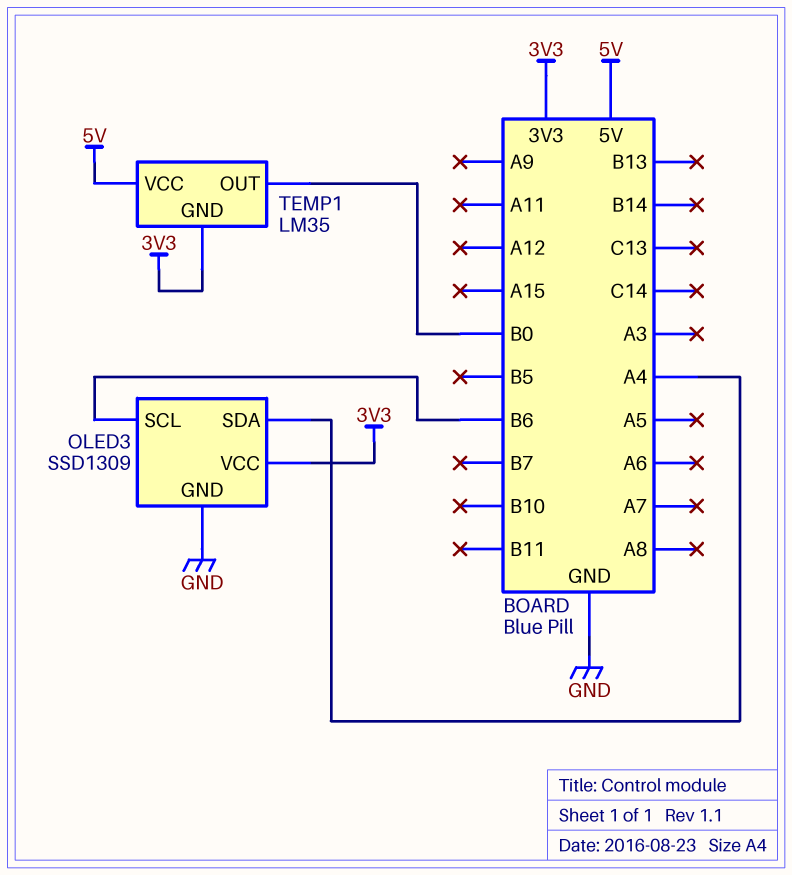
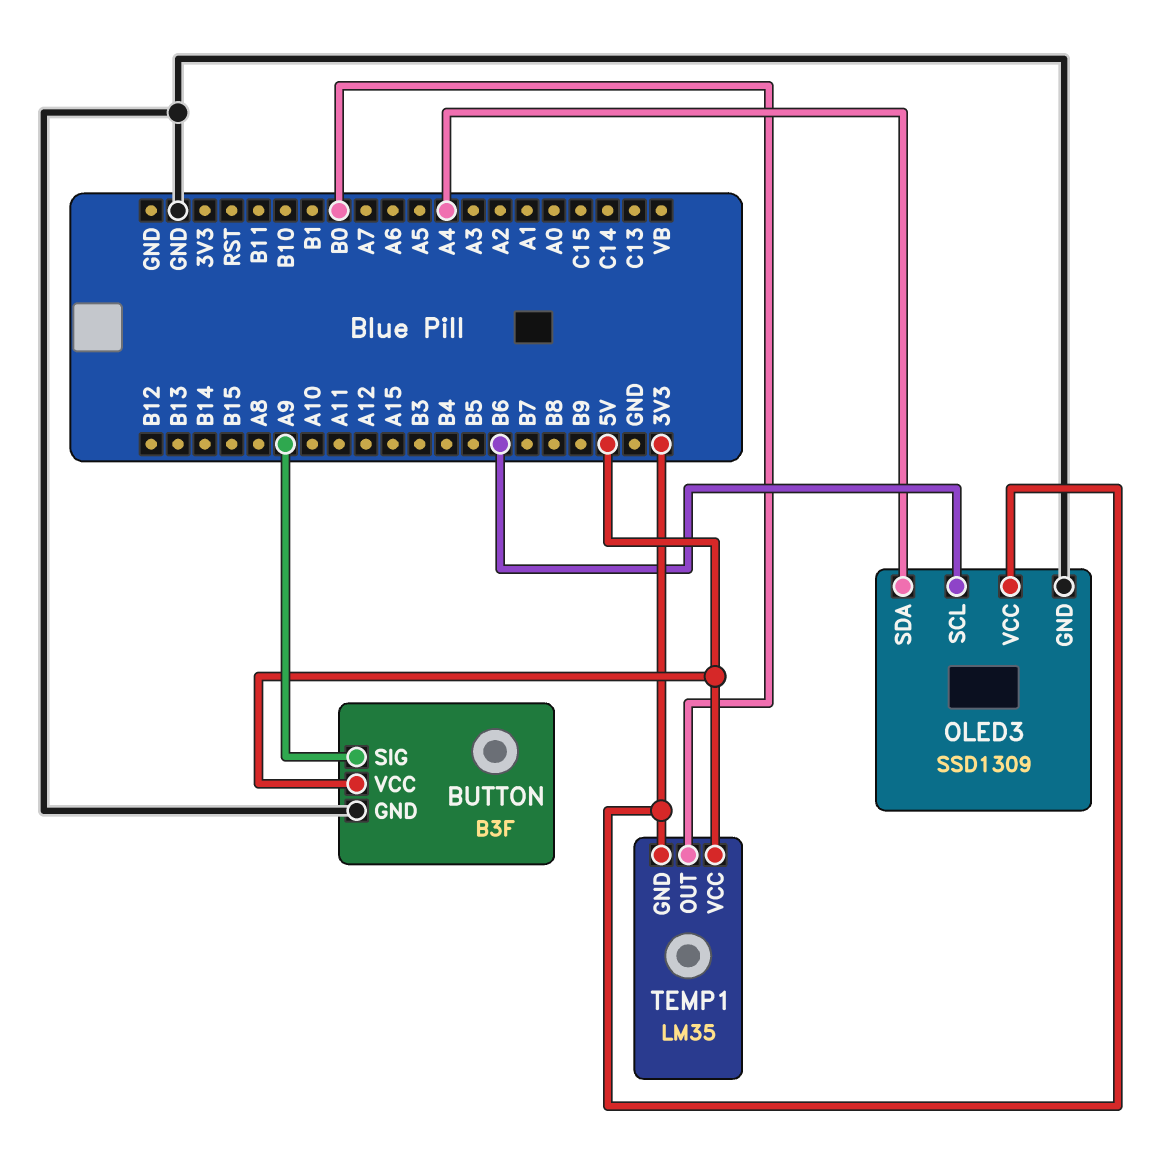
BUTTON: none -> B3F
BUTTON pin GND: none -> GND
BUTTON pin SIG: none -> A9
BUTTON pin VCC: none -> 5V

